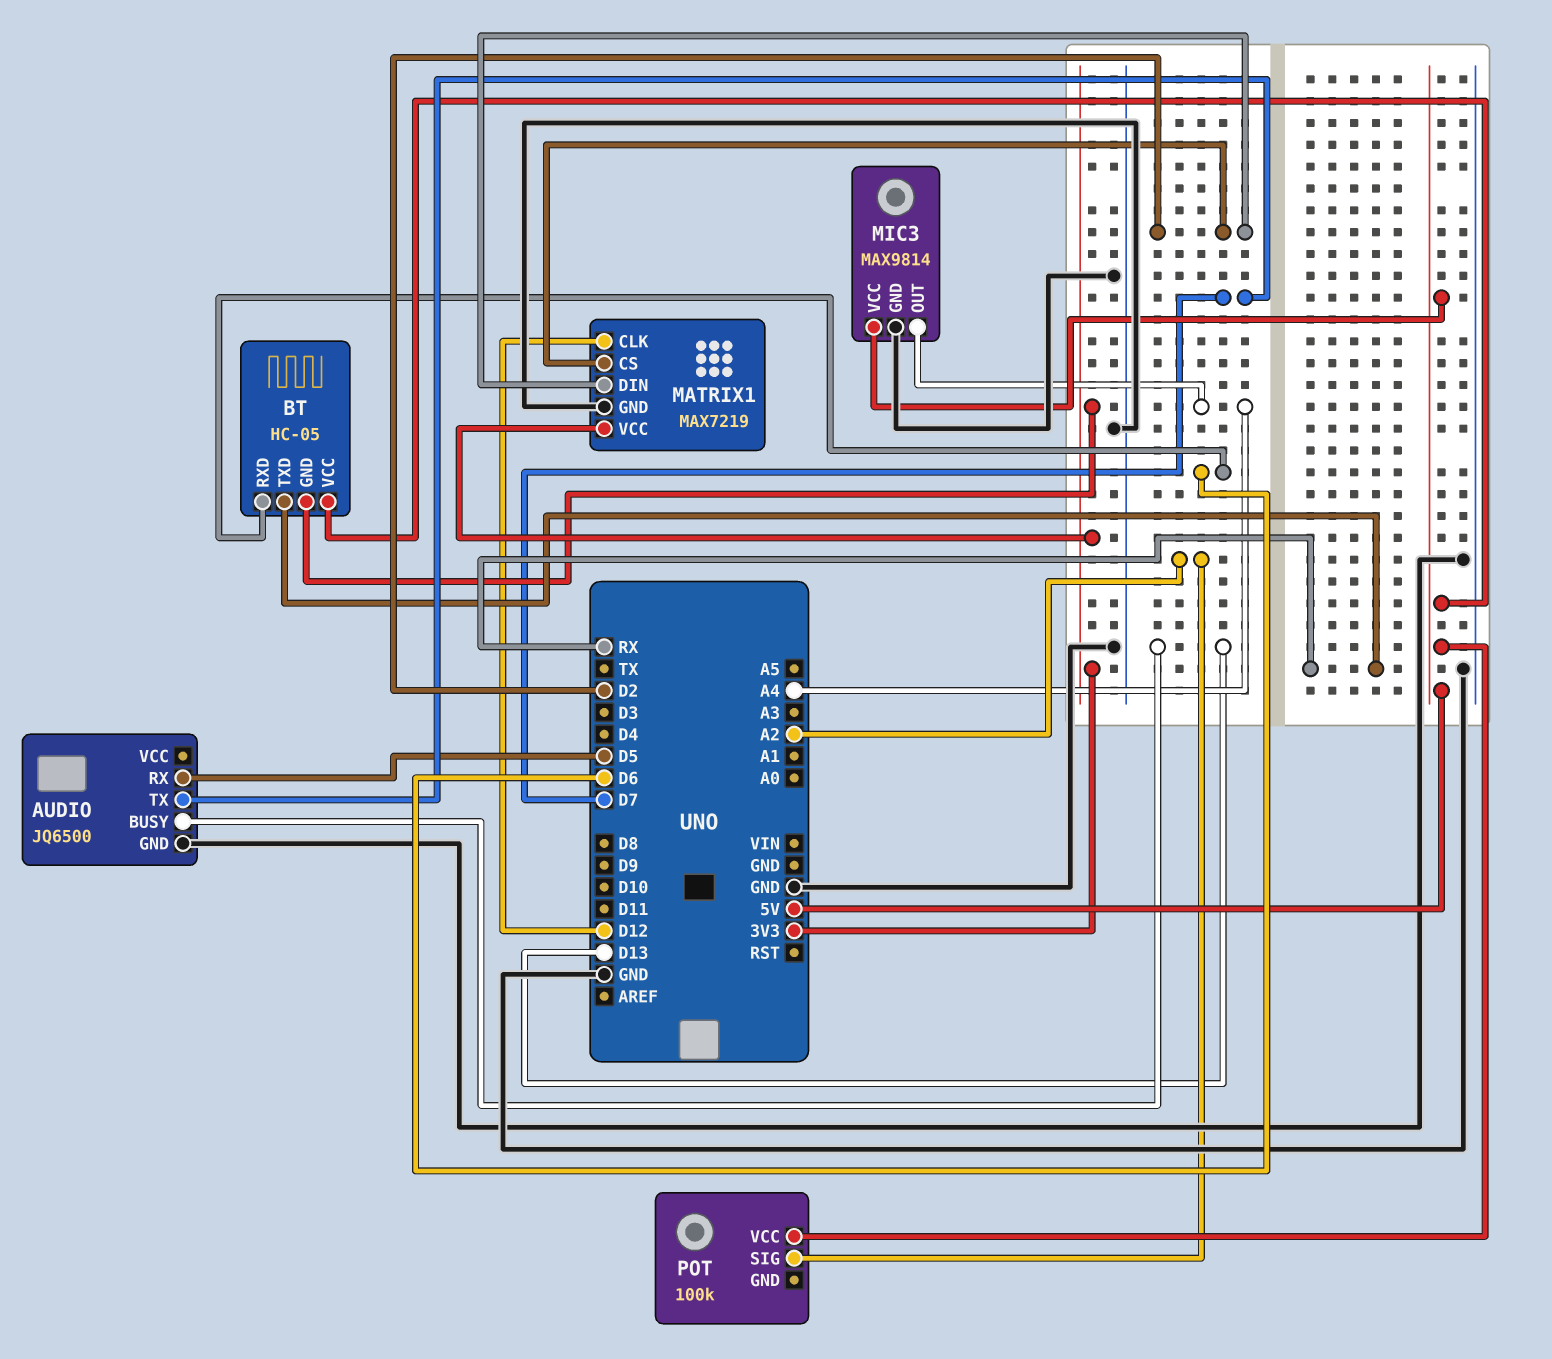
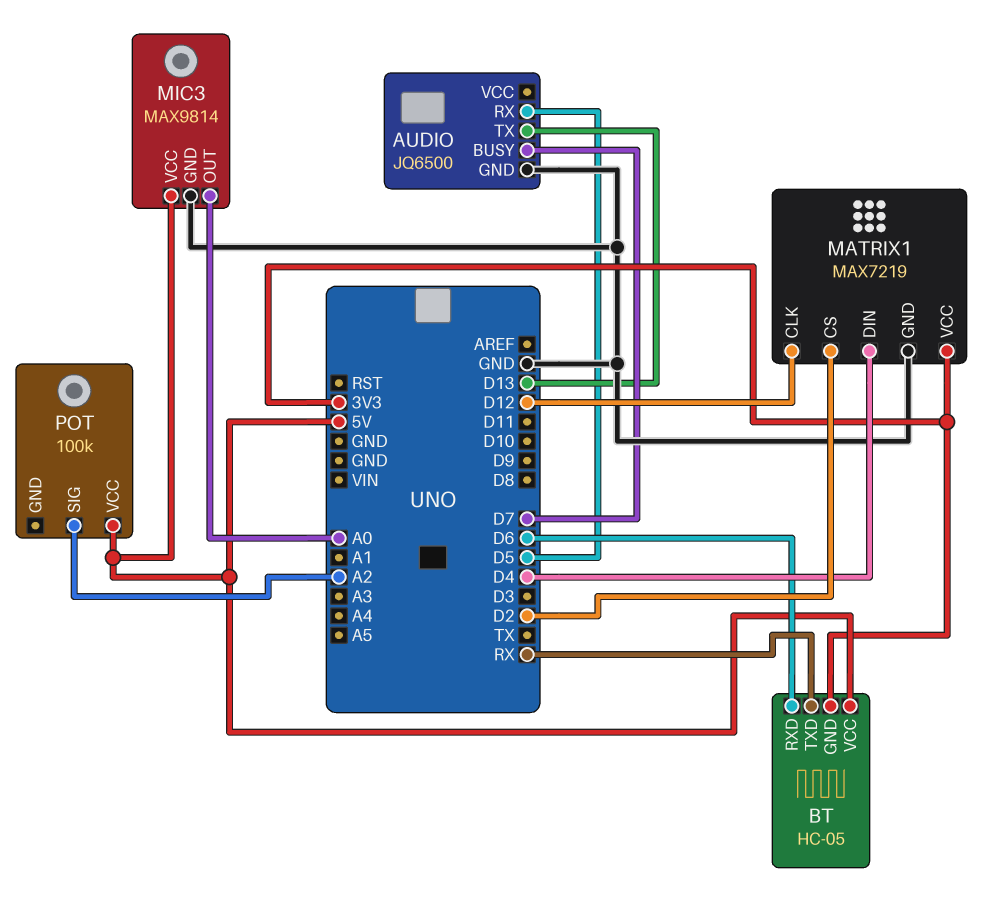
AUDIO pin BUSY: D13 -> D7
AUDIO pin TX: D7 -> D13
MATRIX1 pin DIN: D2 -> D4
MIC3 pin OUT: A4 -> A0

